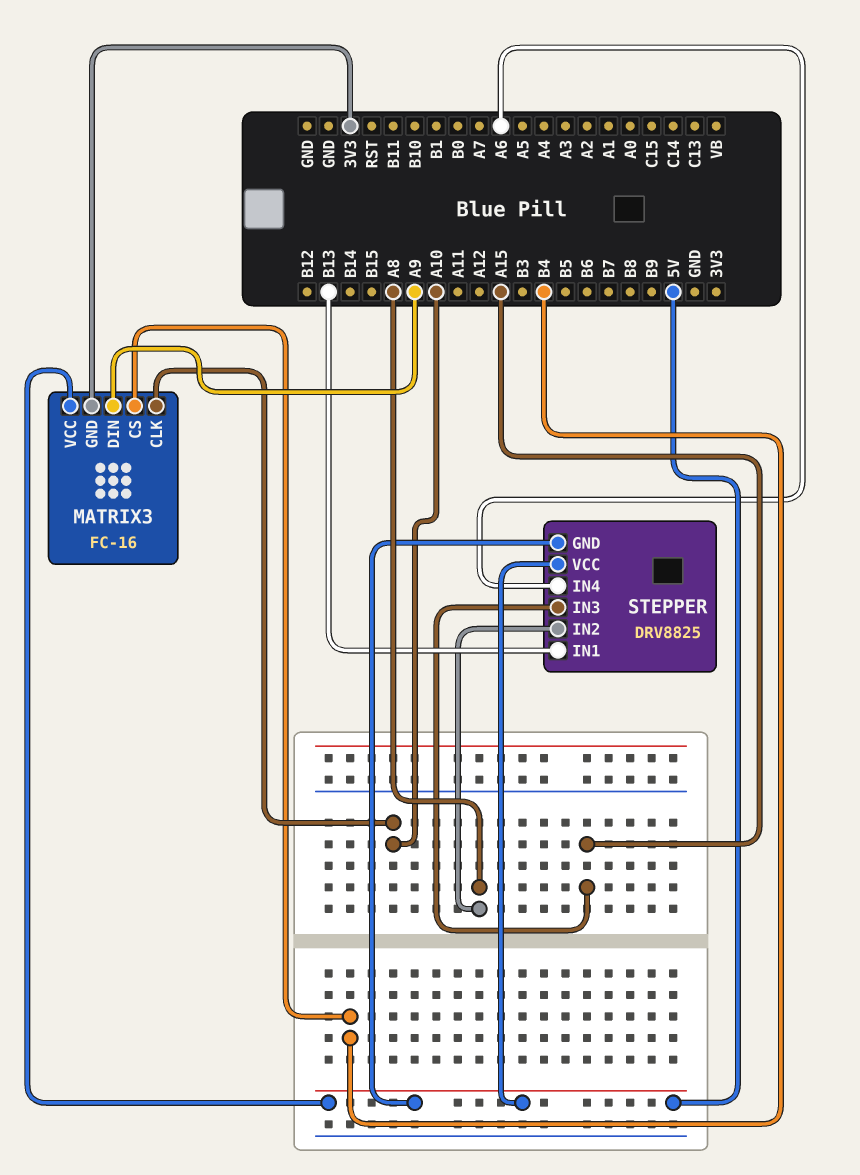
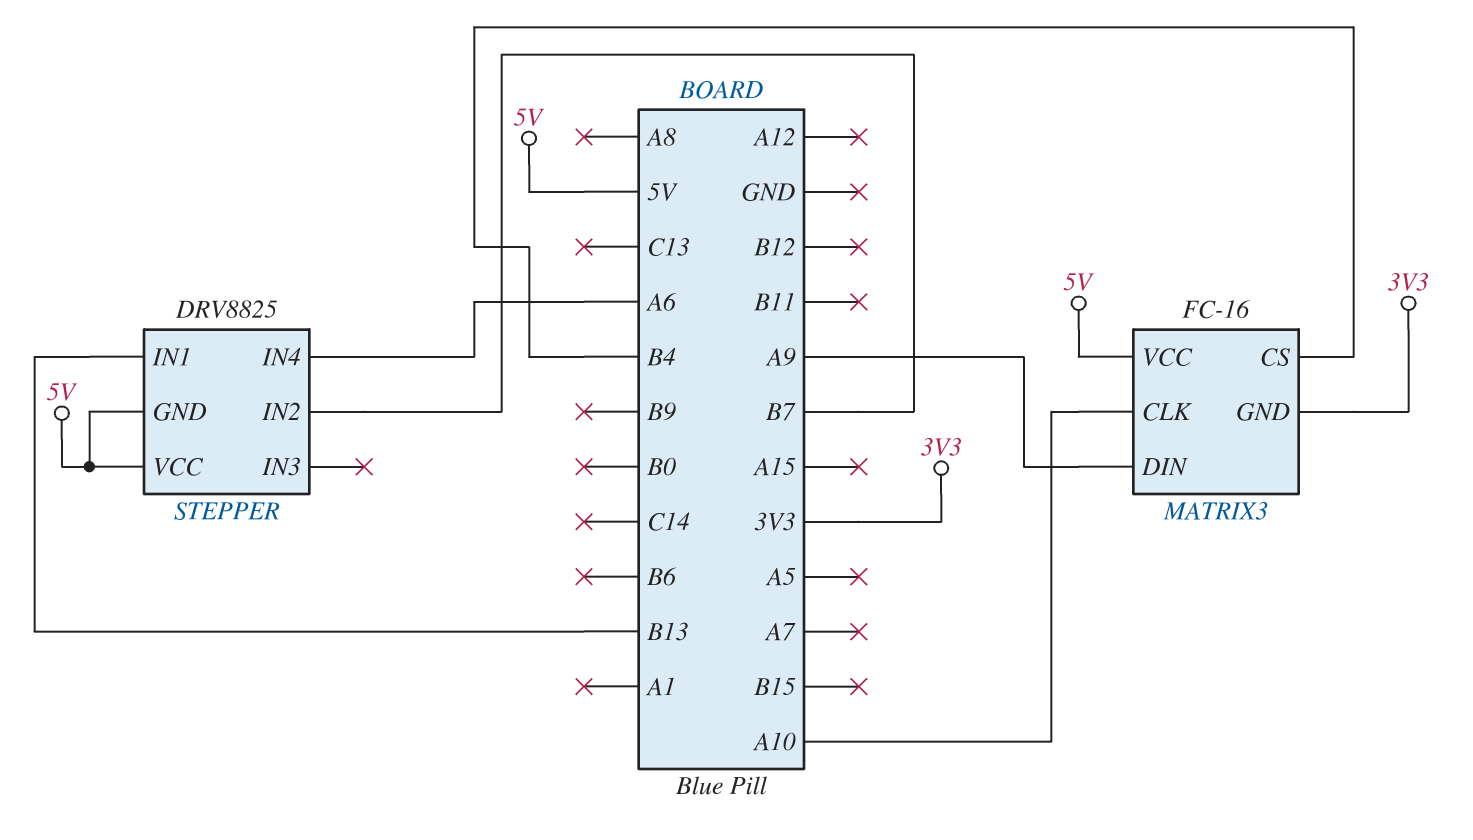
STEPPER pin IN2: A8 -> B7
STEPPER pin IN3: A15 -> none

